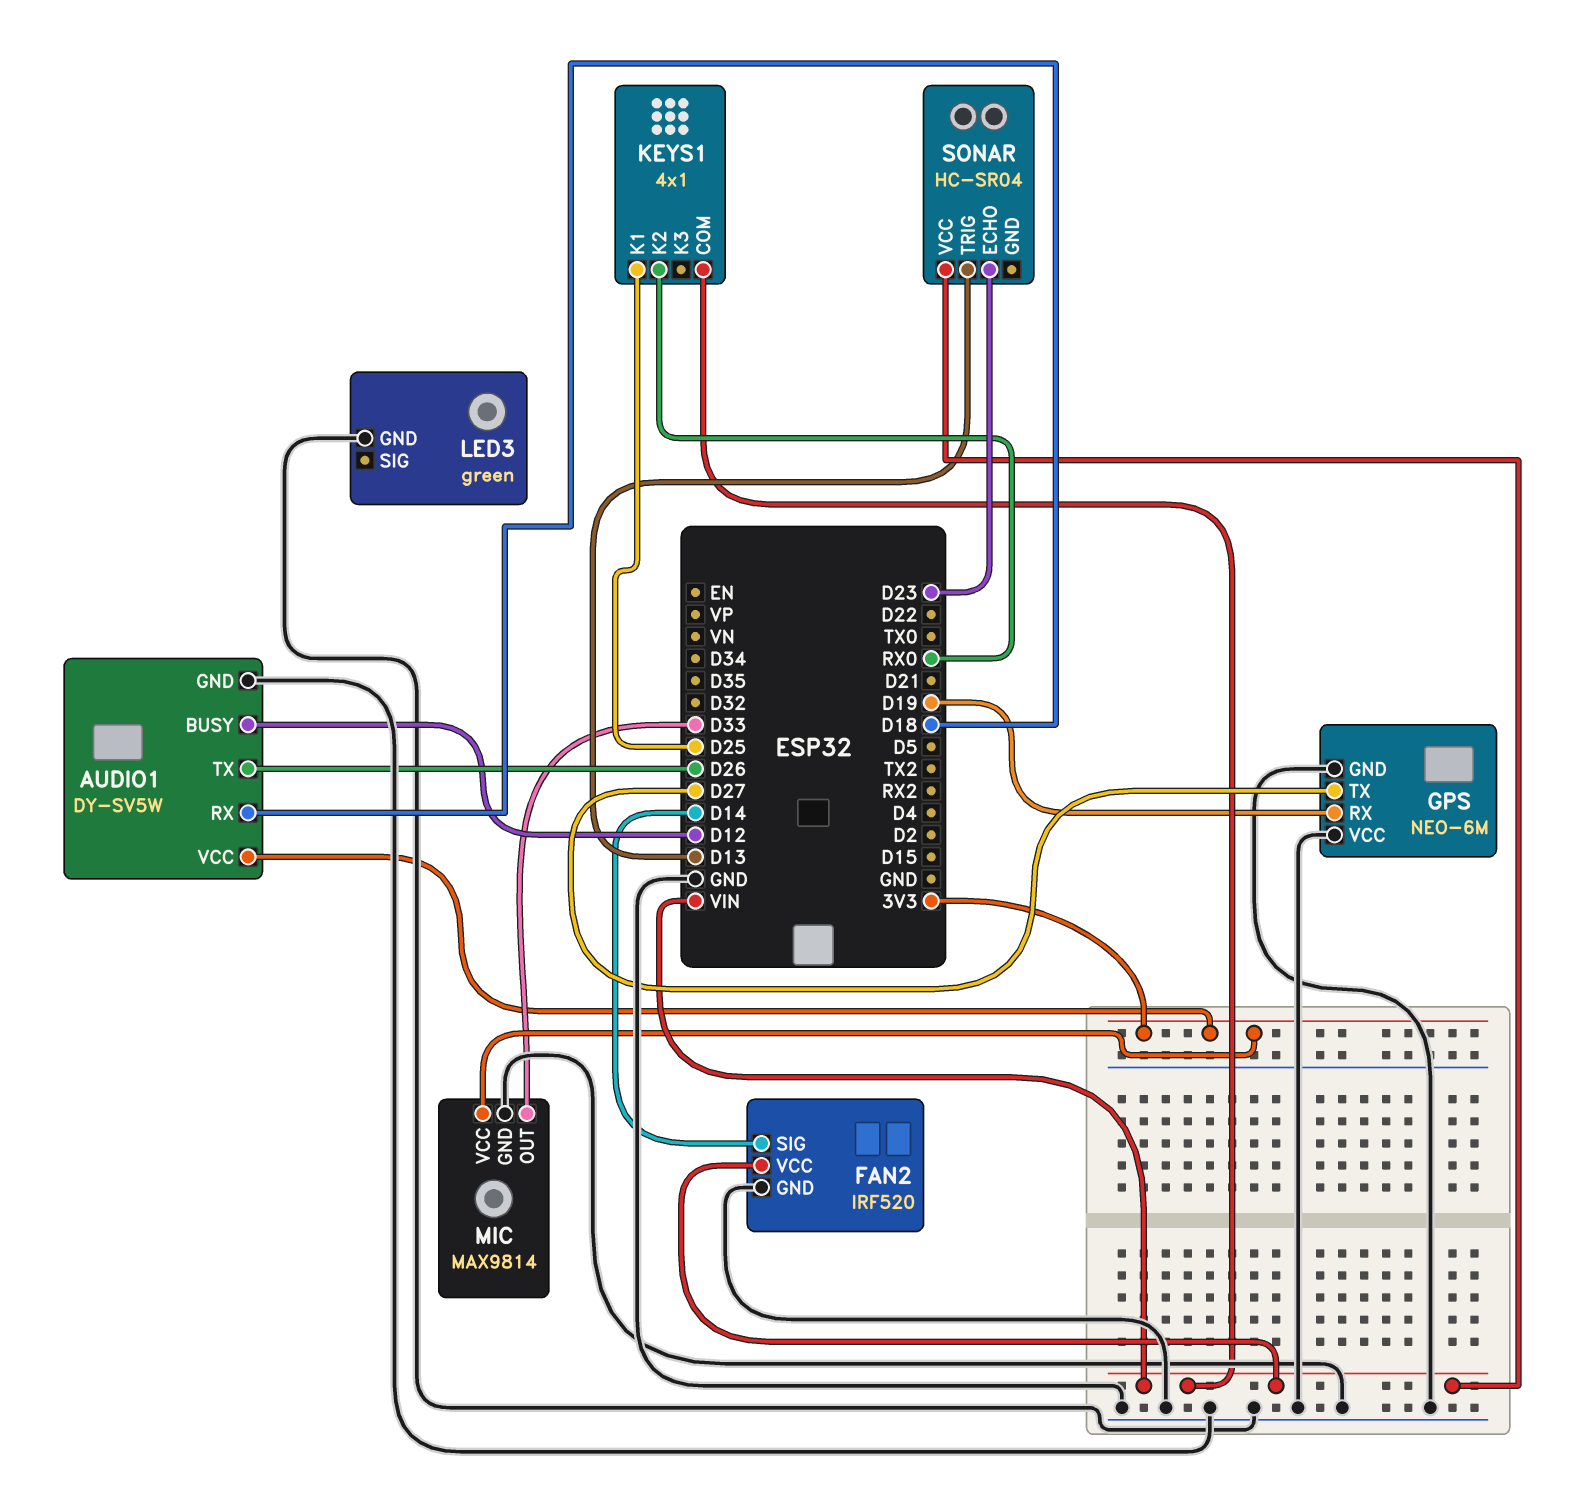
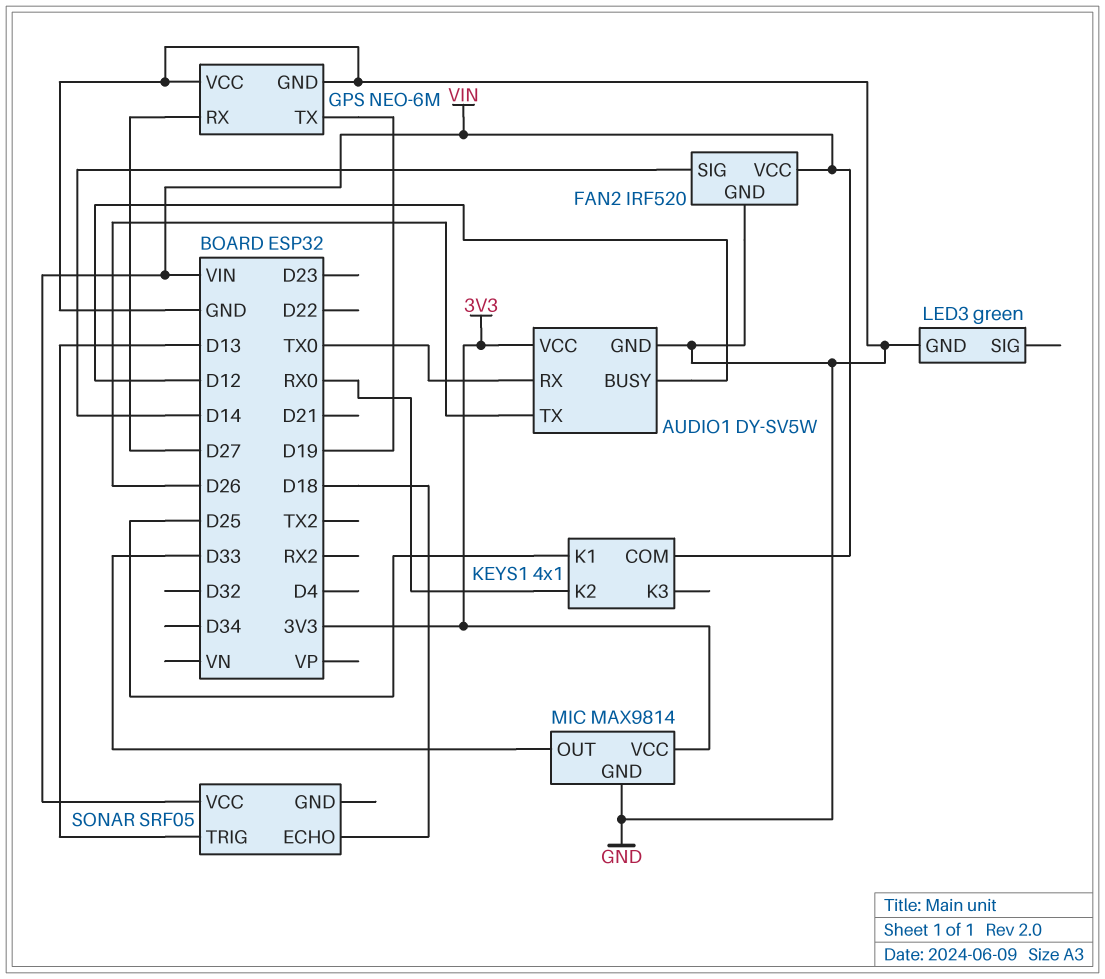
AUDIO1 pin RX: D18 -> TX0
GPS pin RX: D19 -> D27
GPS pin TX: D27 -> D19
SONAR: HC-SR04 -> SRF05
SONAR pin ECHO: D23 -> D18

